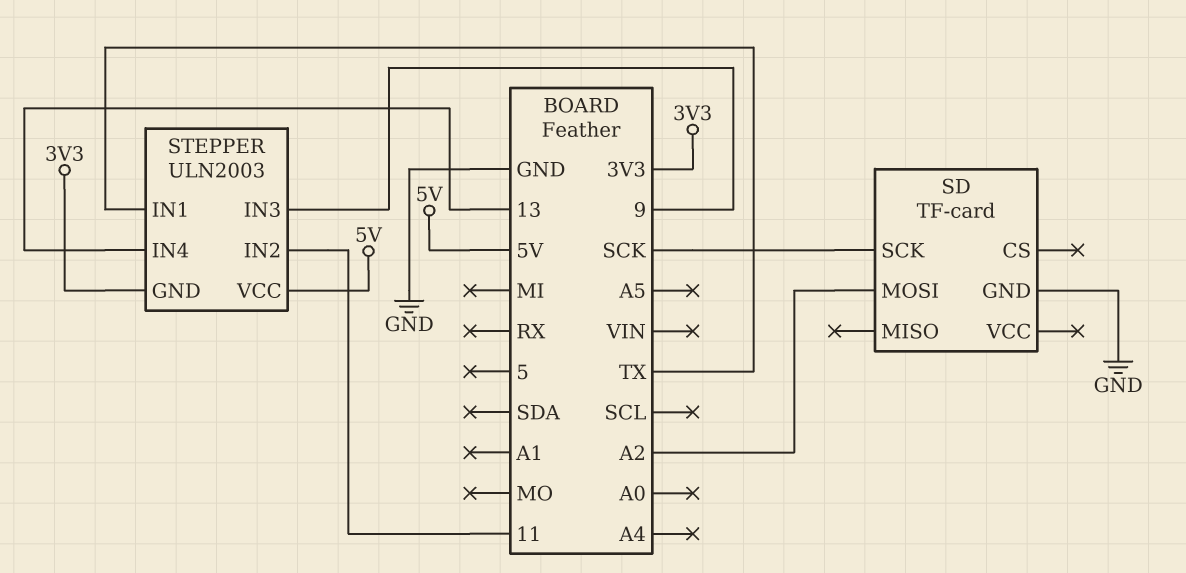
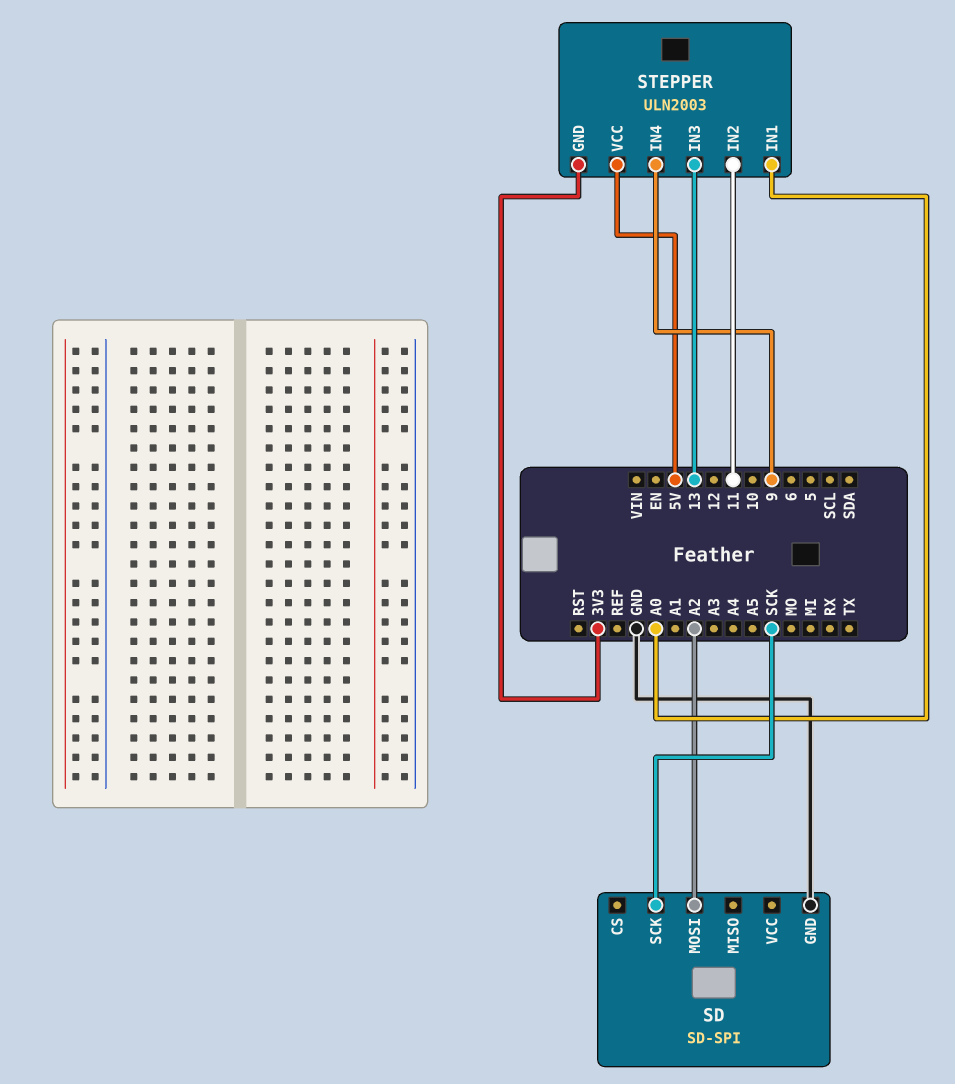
SD: TF-card -> SD-SPI
STEPPER pin IN1: TX -> A0
STEPPER pin IN3: 9 -> 13
STEPPER pin IN4: 13 -> 9

